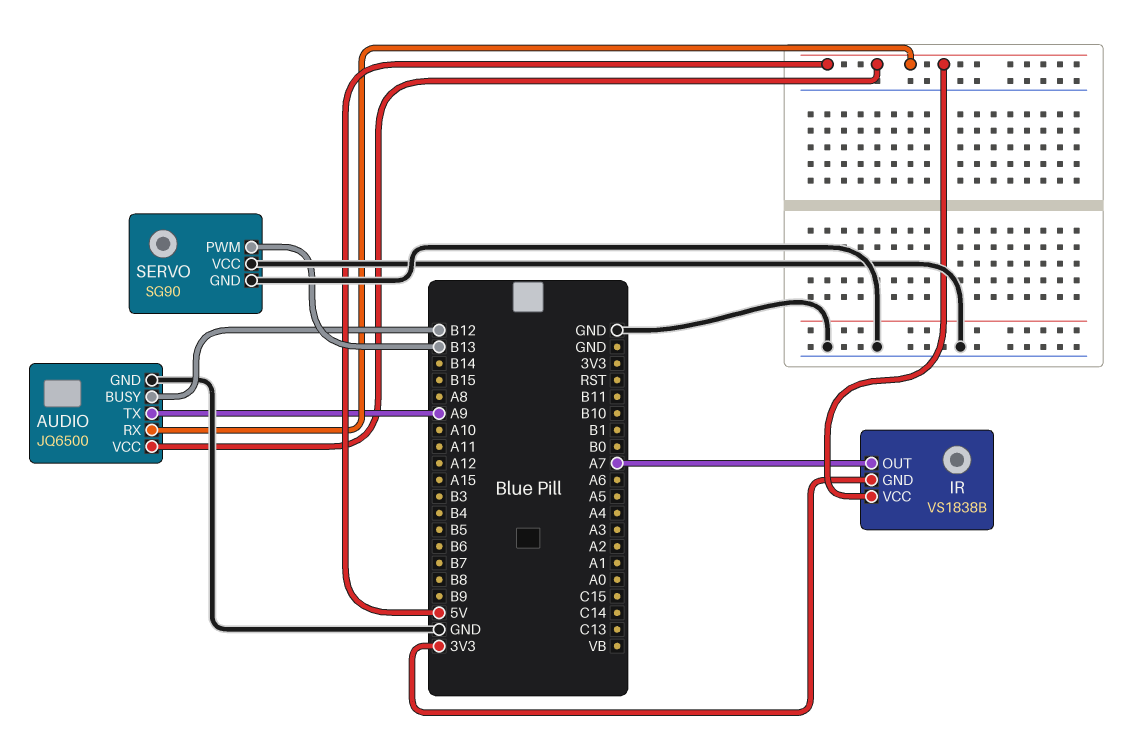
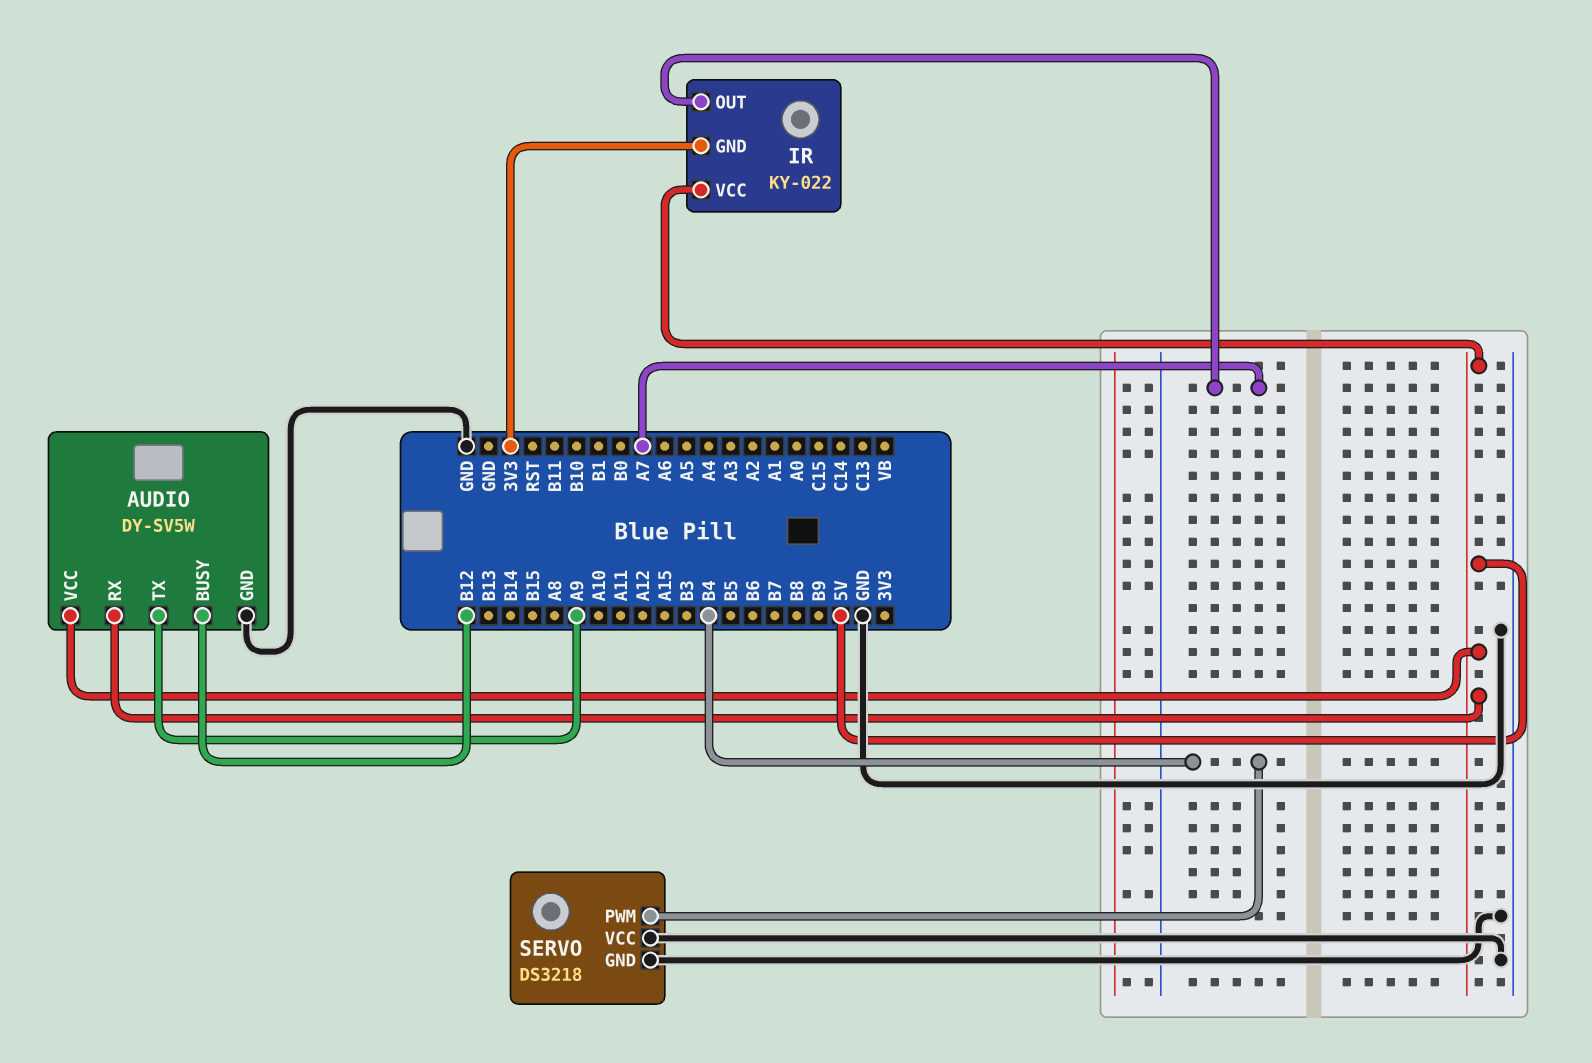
AUDIO: JQ6500 -> DY-SV5W
IR: VS1838B -> KY-022
SERVO: SG90 -> DS3218
SERVO pin PWM: B13 -> B4

